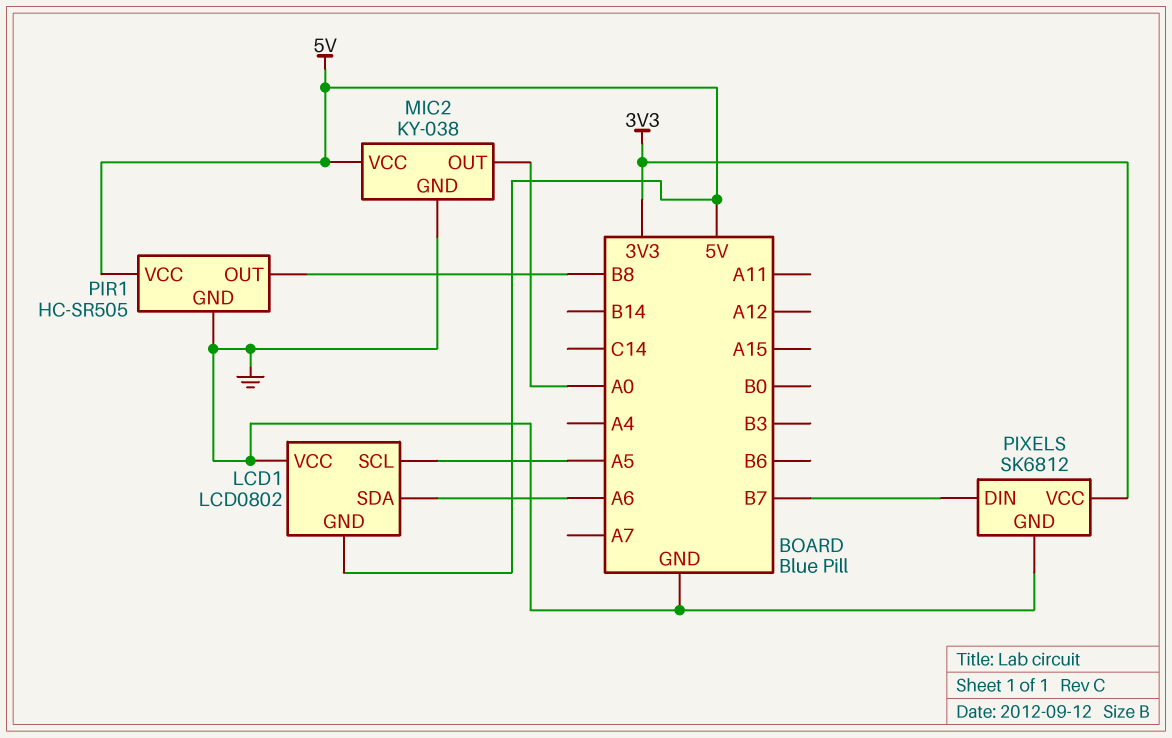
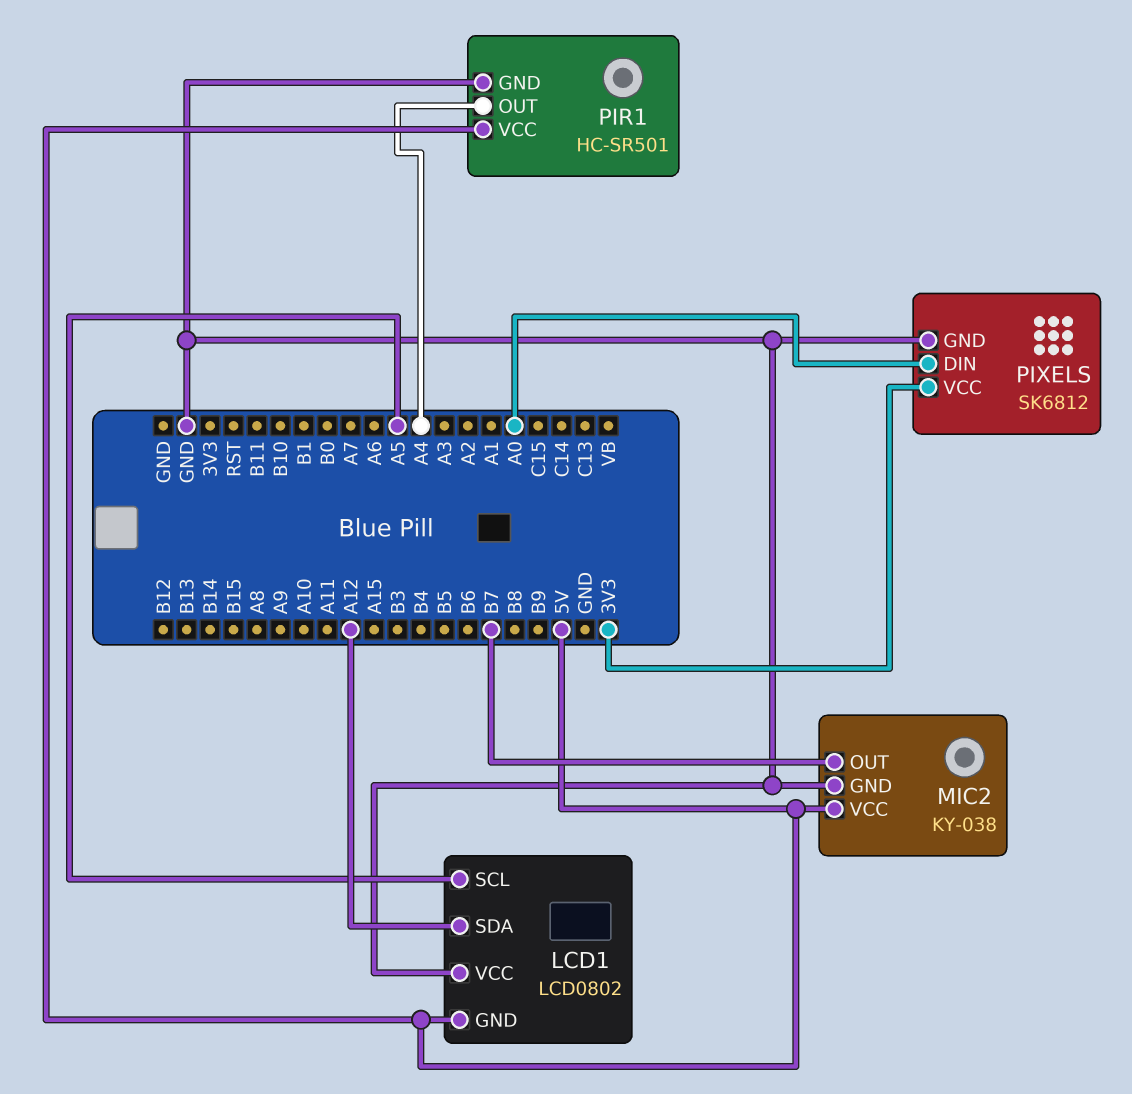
LCD1 pin SDA: A6 -> A12
MIC2 pin OUT: A0 -> B7
PIR1: HC-SR505 -> HC-SR501
PIR1 pin OUT: B8 -> A4
PIXELS pin DIN: B7 -> A0

